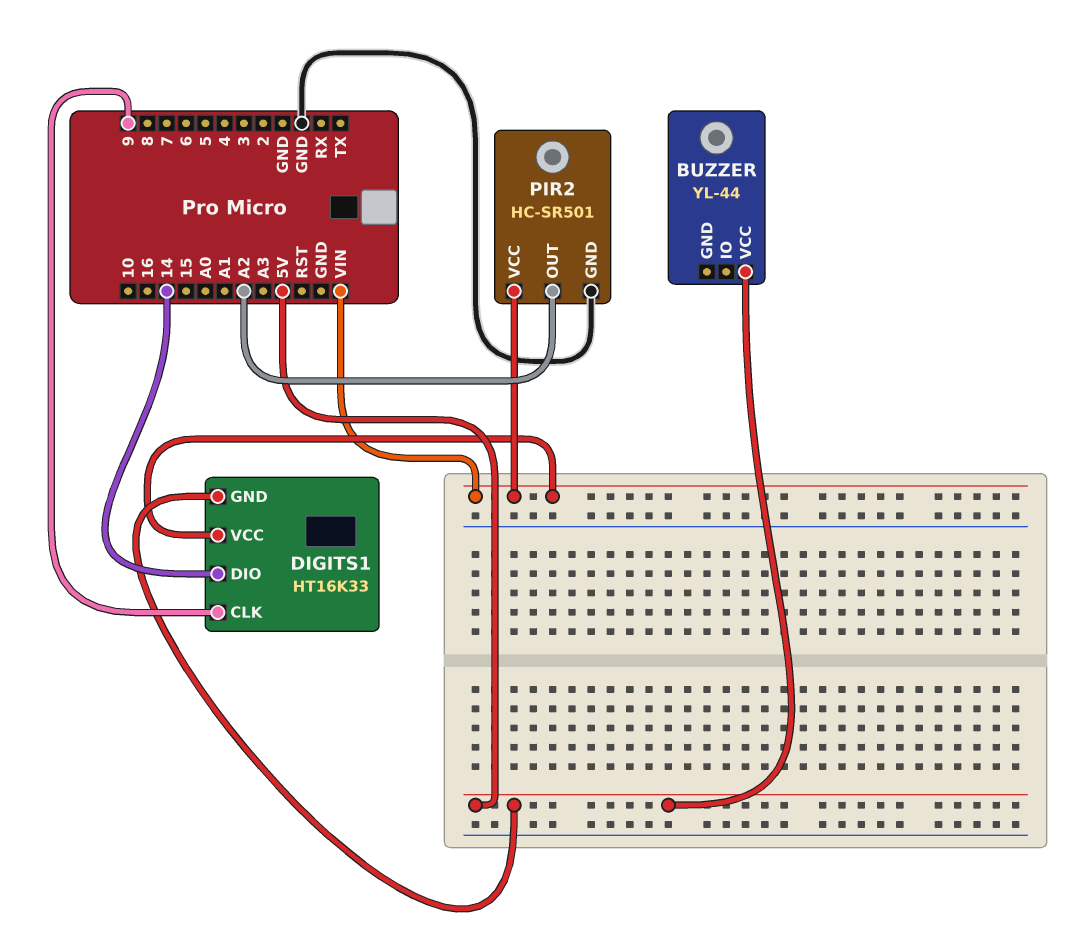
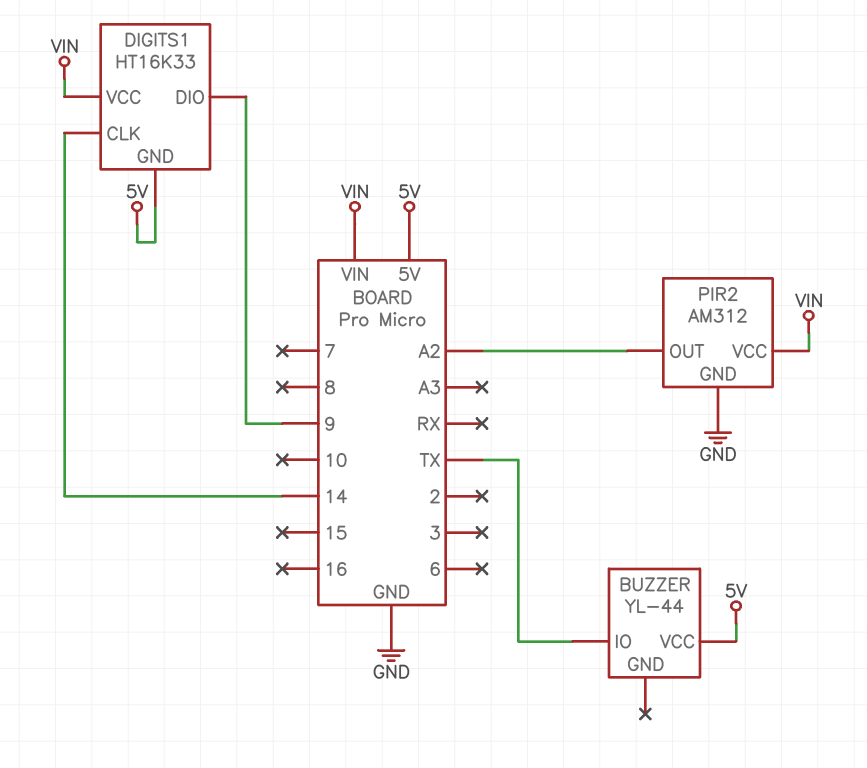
BUZZER pin IO: none -> TX
DIGITS1 pin CLK: 9 -> 14
DIGITS1 pin DIO: 14 -> 9
PIR2: HC-SR501 -> AM312

